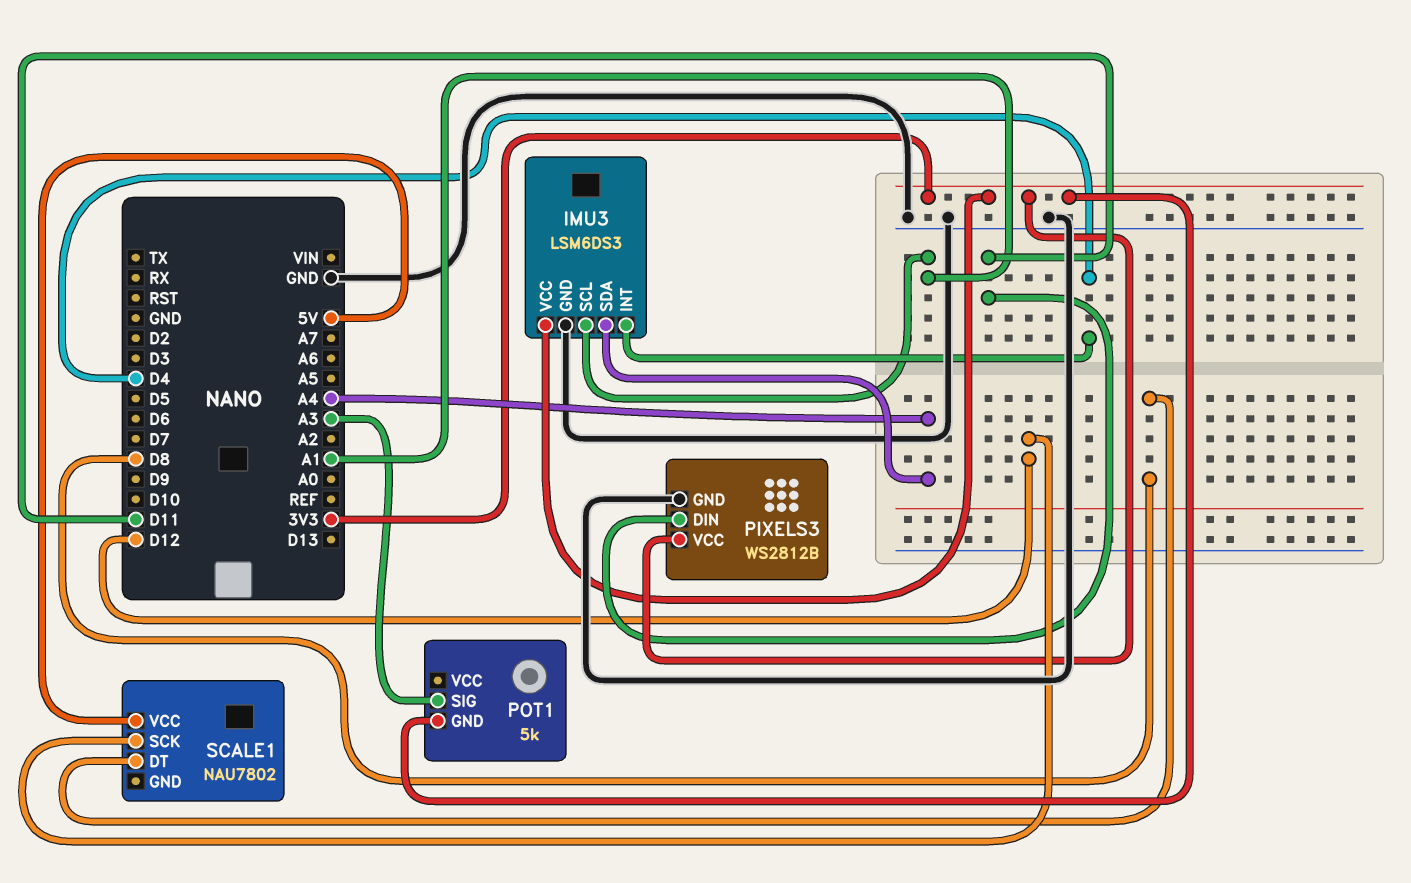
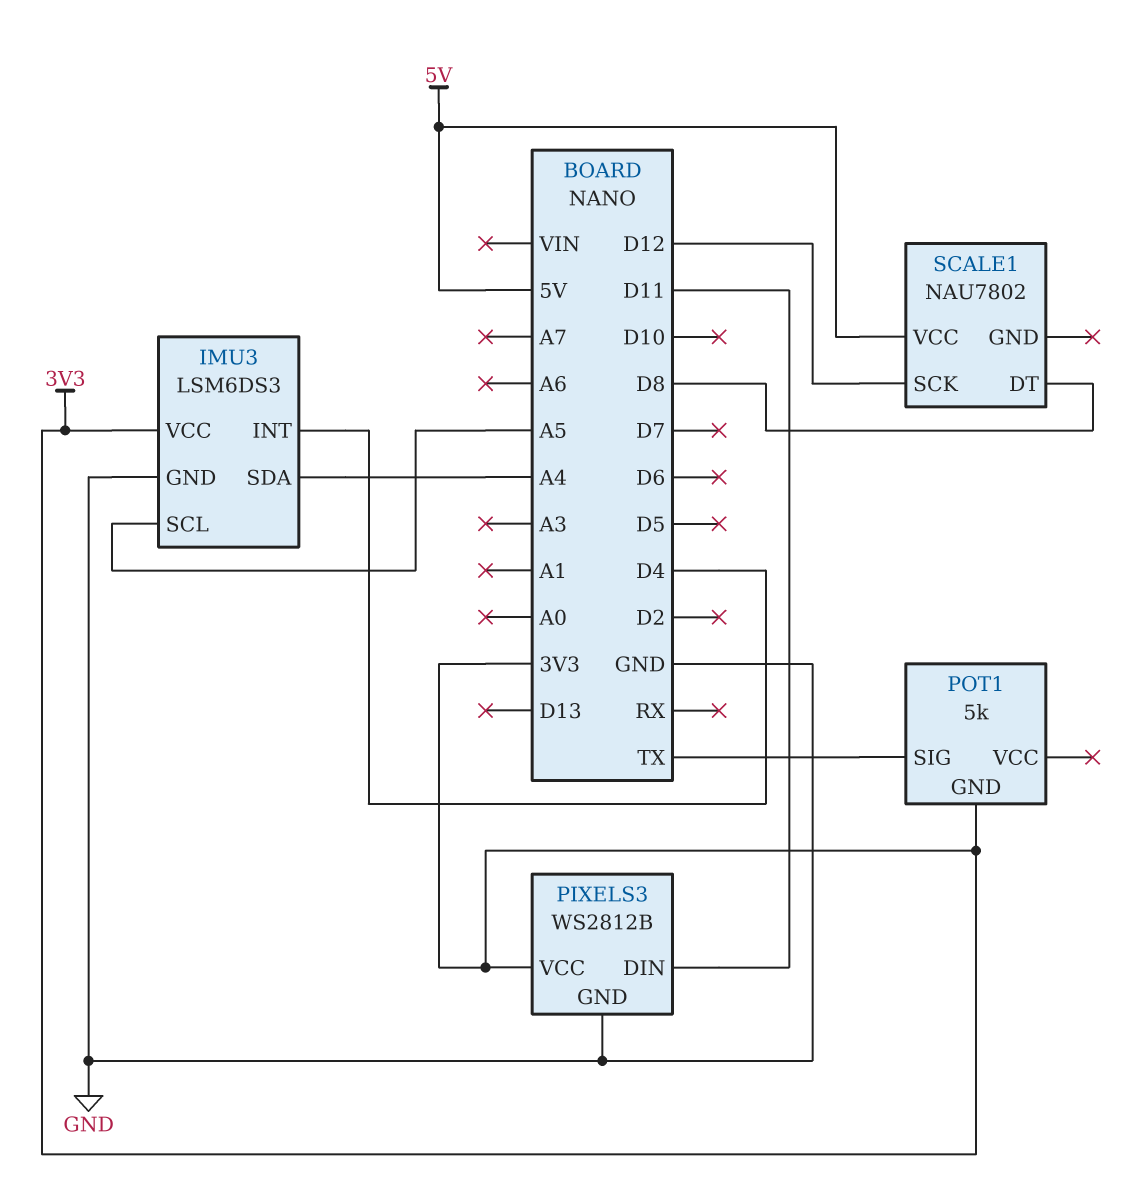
IMU3 pin SCL: A1 -> A5
POT1 pin SIG: A3 -> TX

